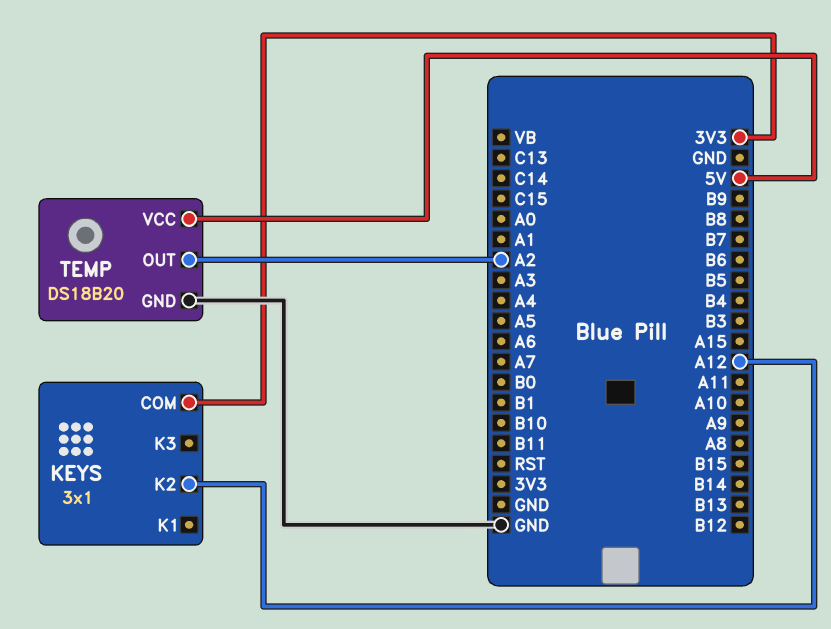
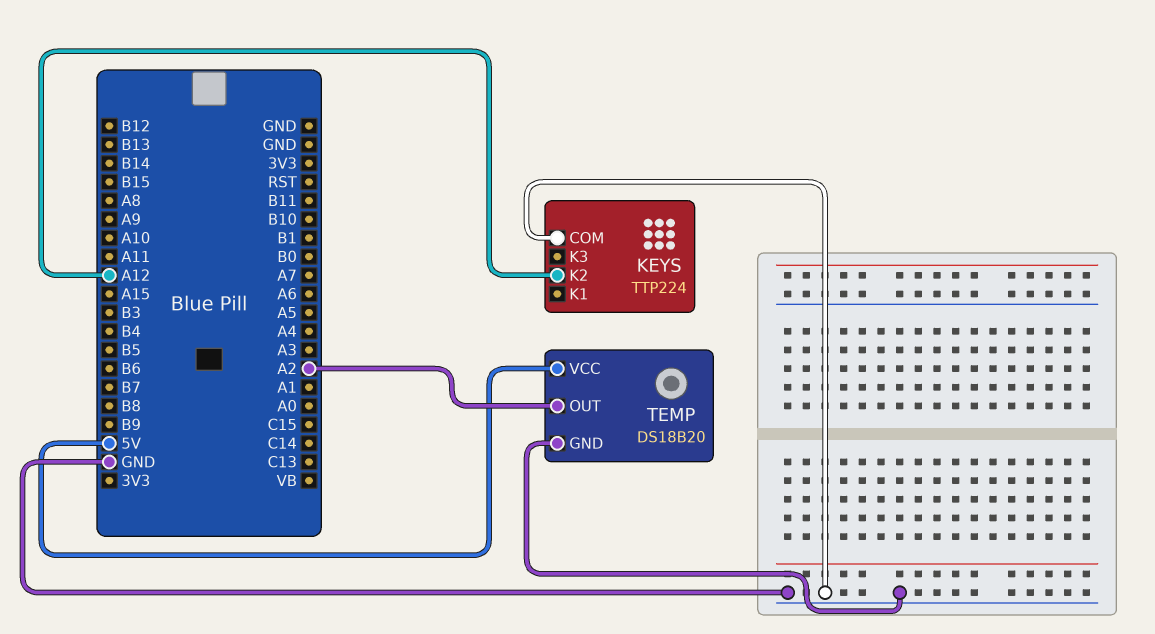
KEYS: 3x1 -> TTP224
KEYS pin COM: 3V3 -> GND

